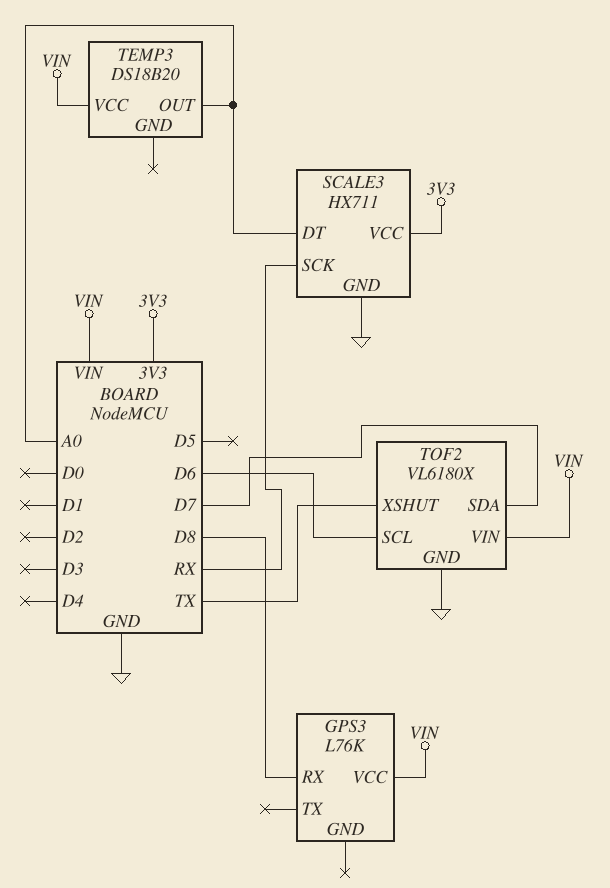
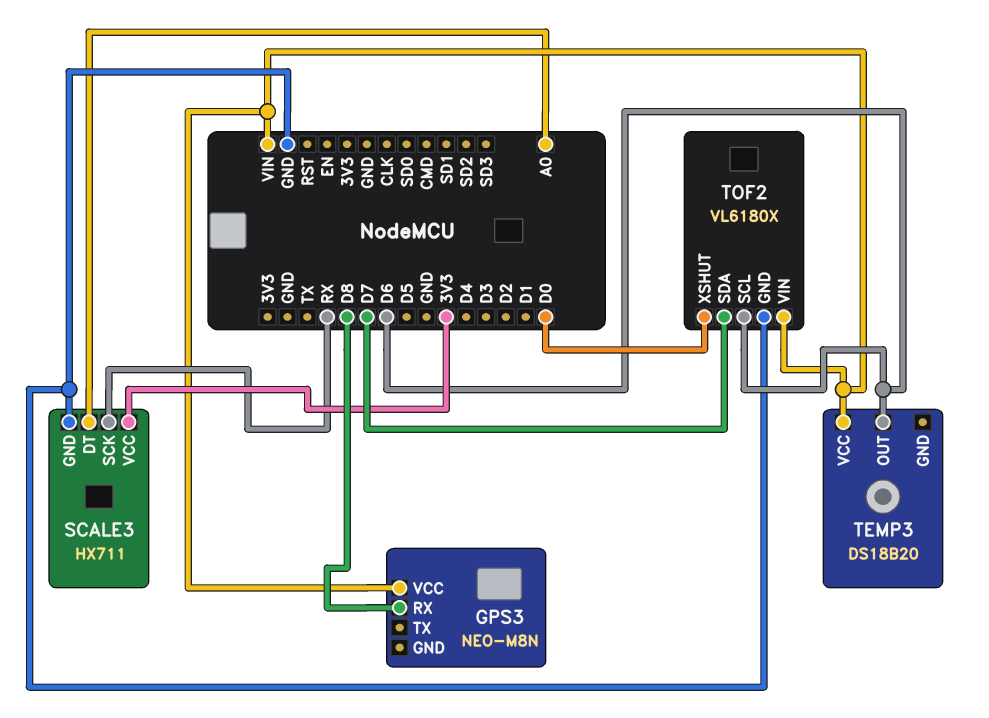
GPS3: L76K -> NEO-M8N
TEMP3 pin OUT: A0 -> D6
TOF2 pin XSHUT: TX -> D0

